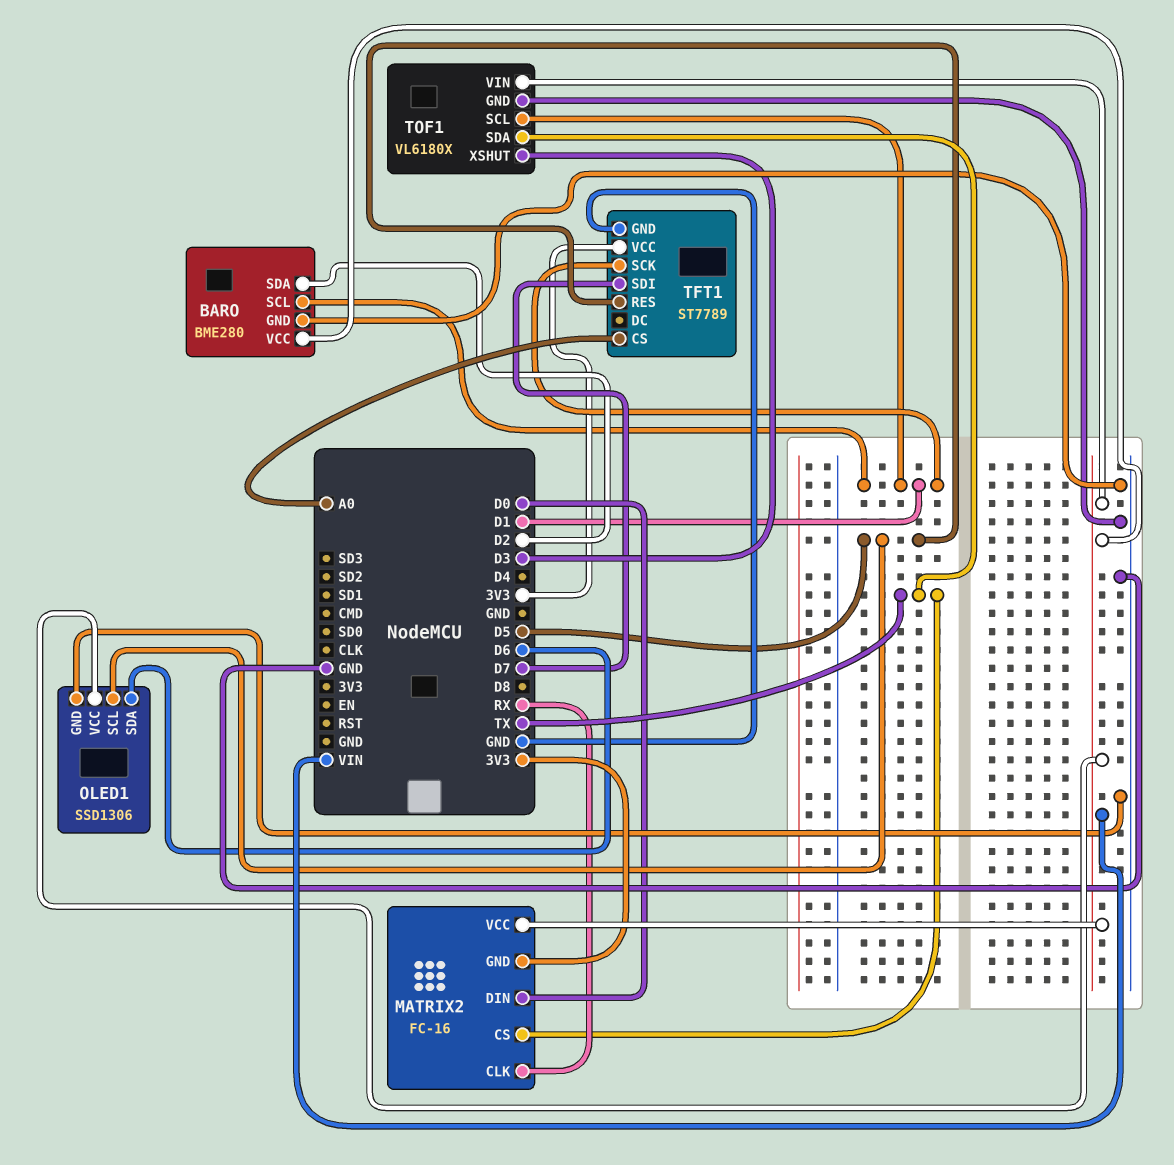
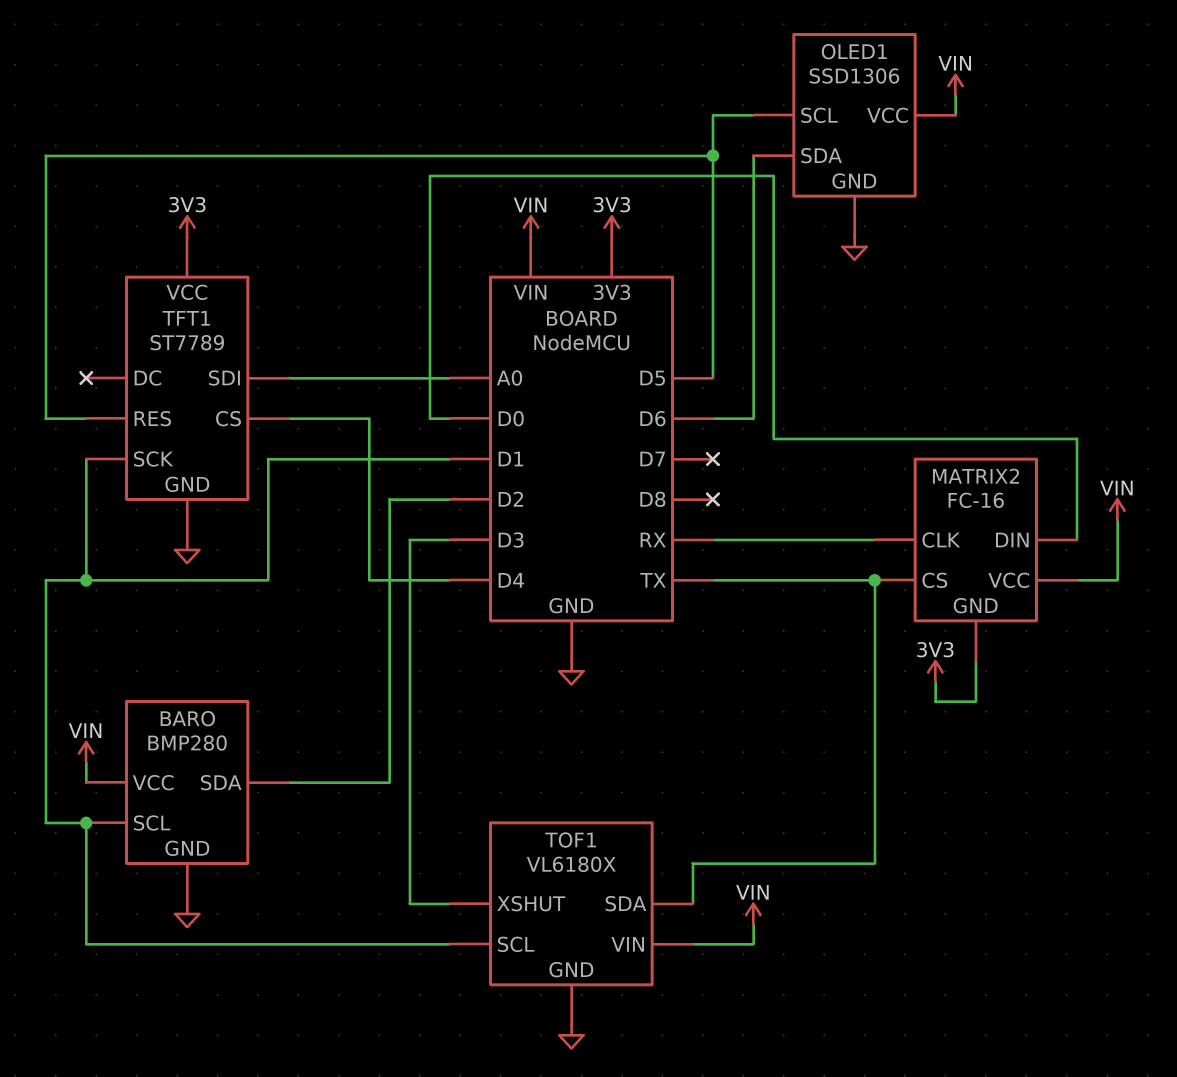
BARO: BME280 -> BMP280
TFT1 pin CS: A0 -> D4
TFT1 pin SDI: D7 -> A0

